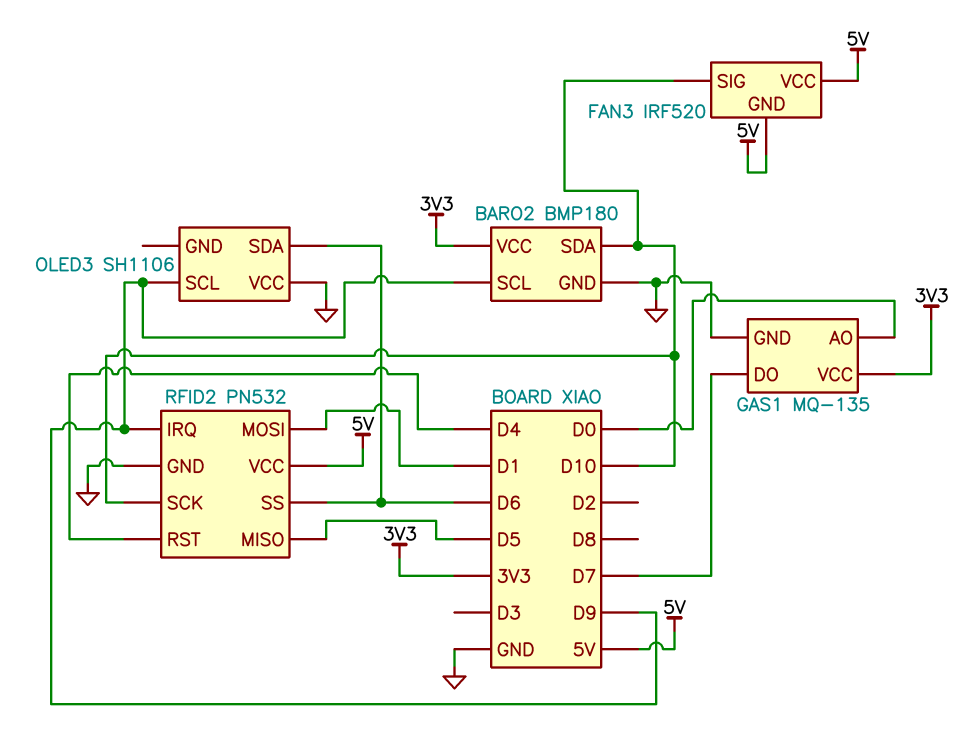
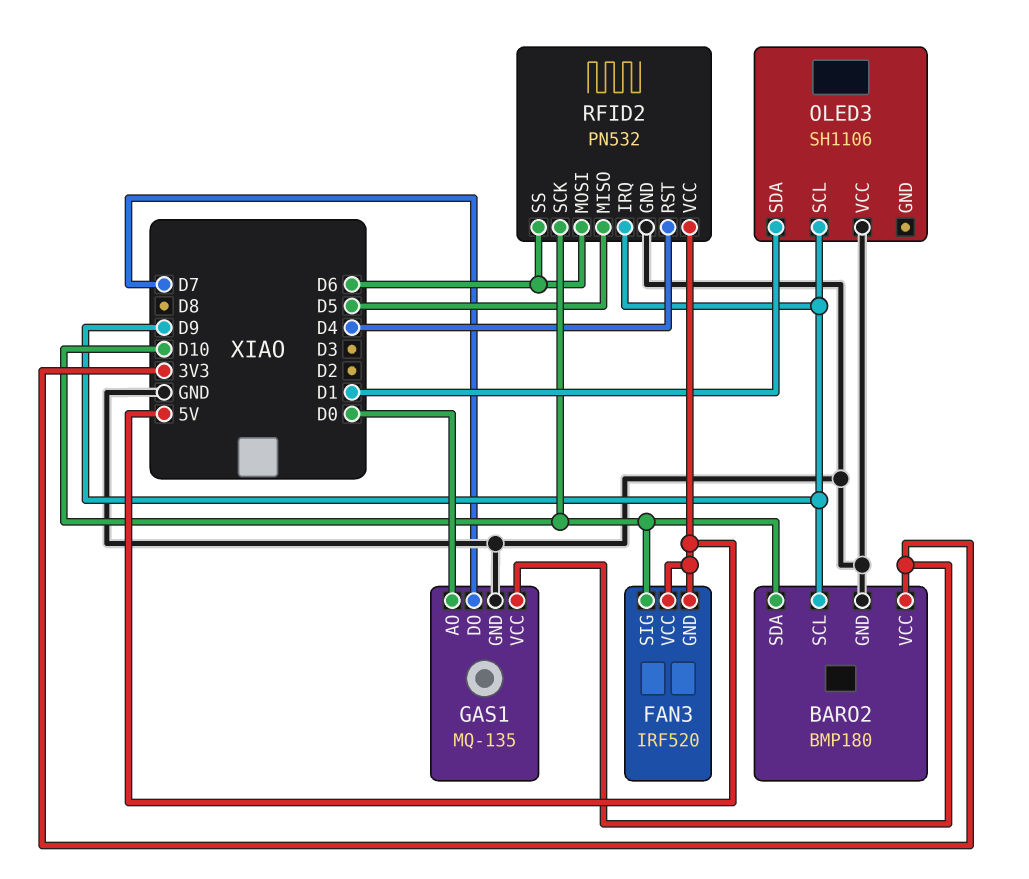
OLED3 pin SDA: D6 -> D1
RFID2 pin MOSI: D1 -> D6

